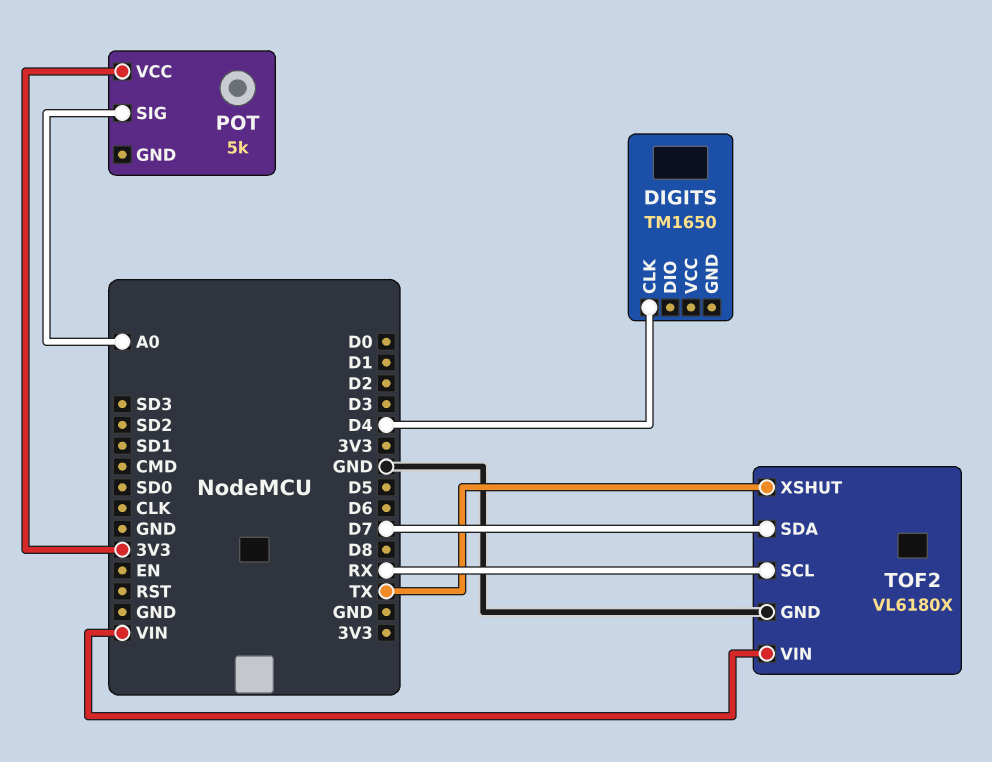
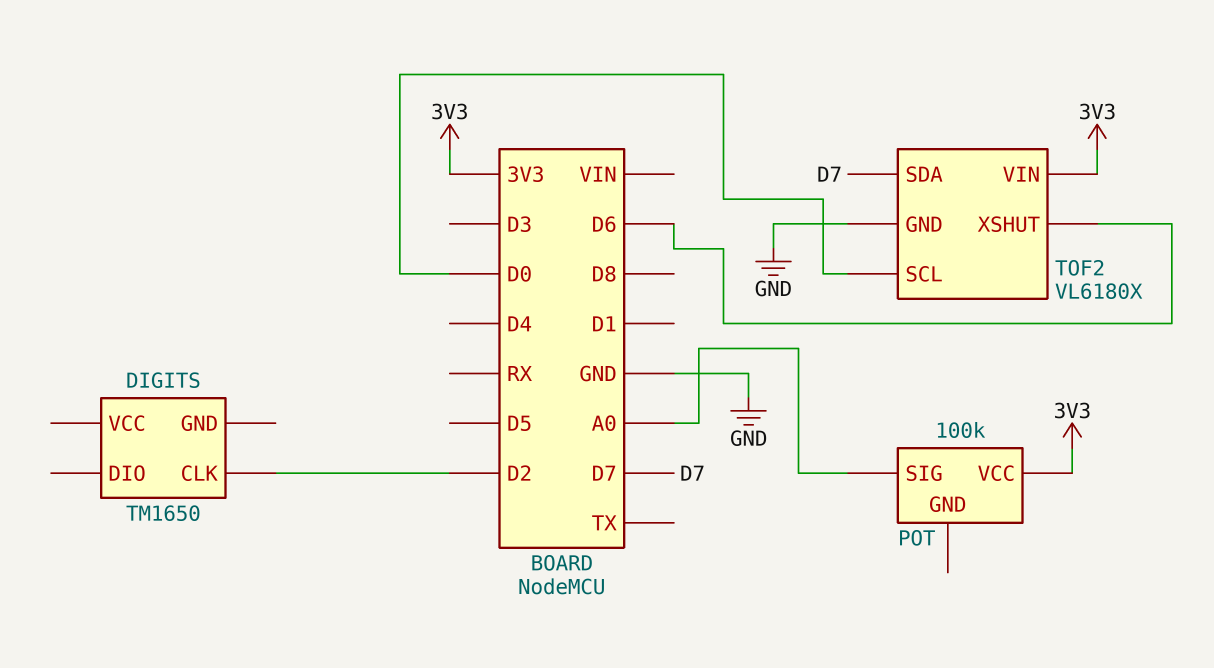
DIGITS pin CLK: D4 -> D2
POT: 5k -> 100k
TOF2 pin SCL: RX -> D0
TOF2 pin VIN: VIN -> 3V3
TOF2 pin XSHUT: TX -> D6

